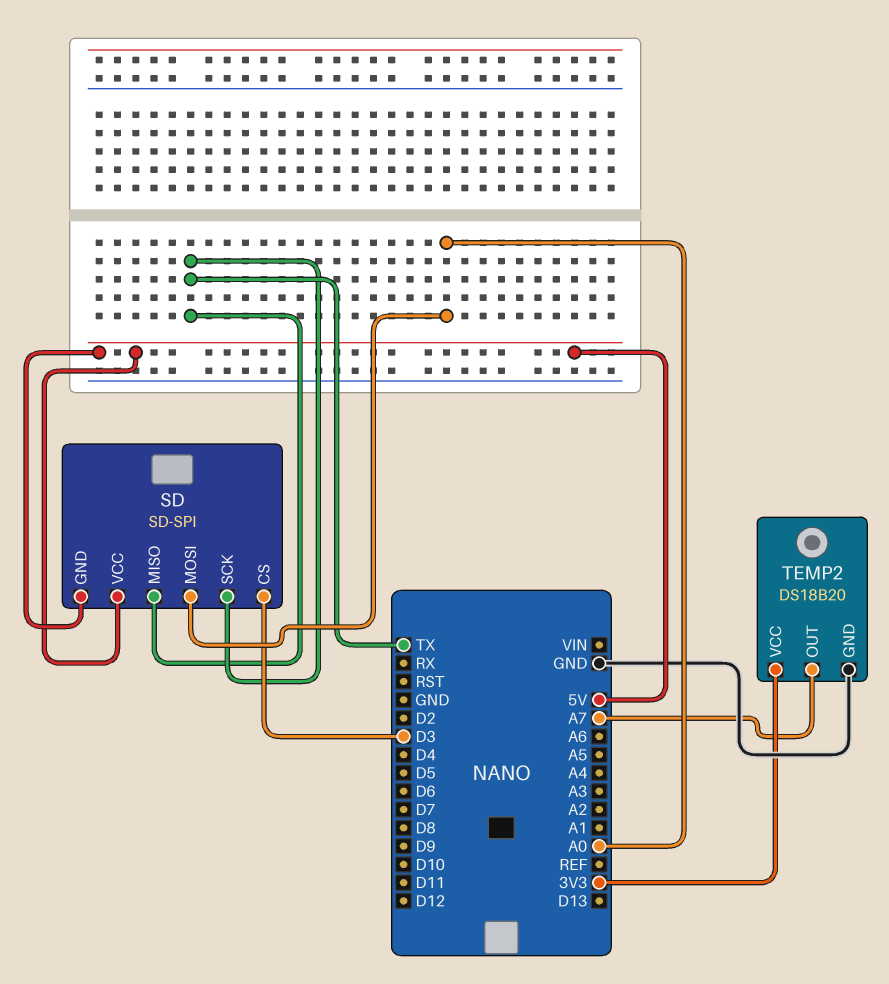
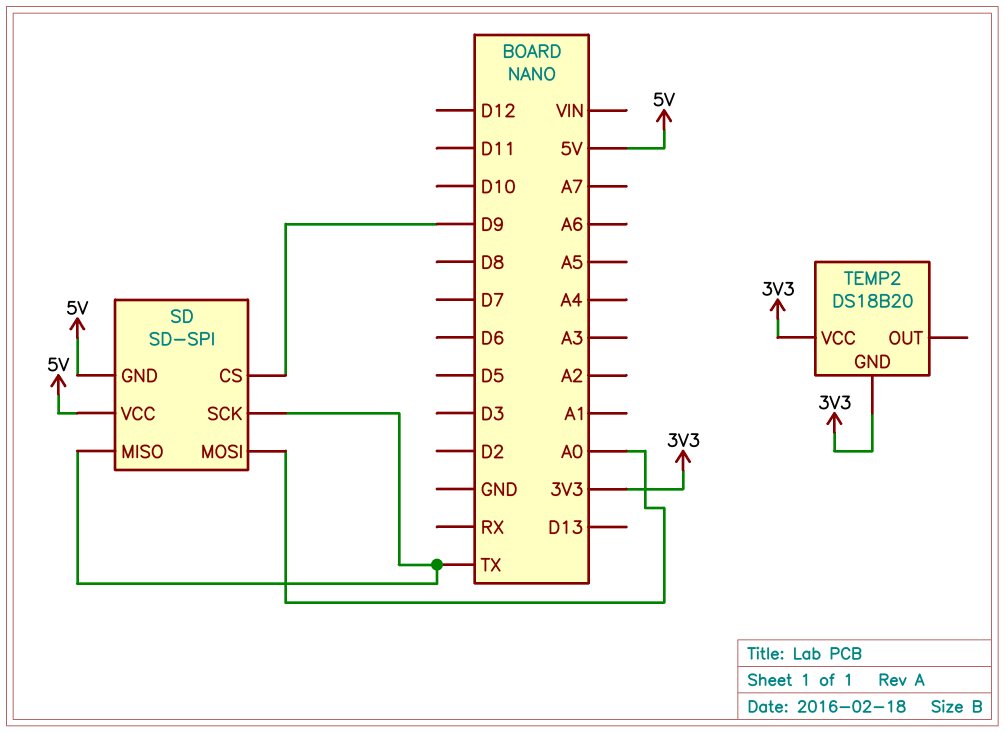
SD pin CS: D3 -> D9
TEMP2 pin GND: GND -> 3V3
TEMP2 pin OUT: A7 -> none

